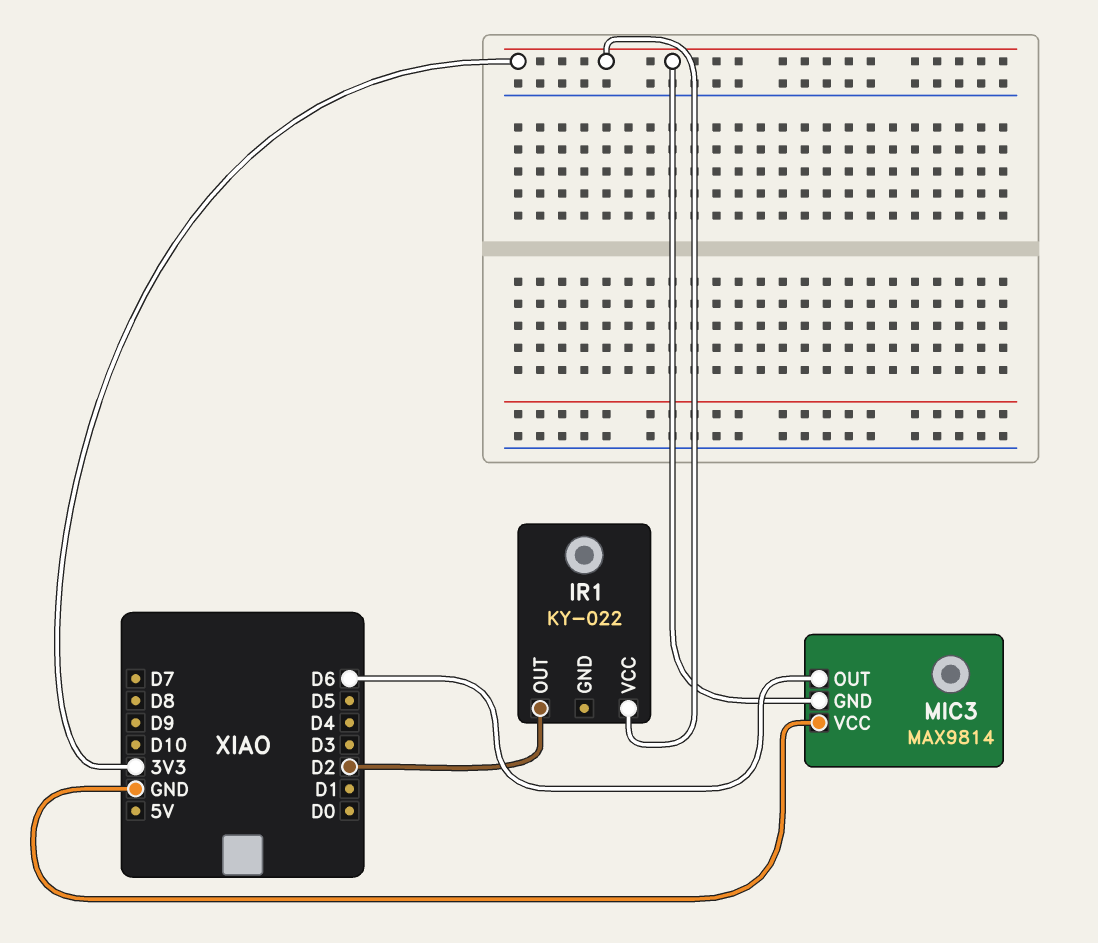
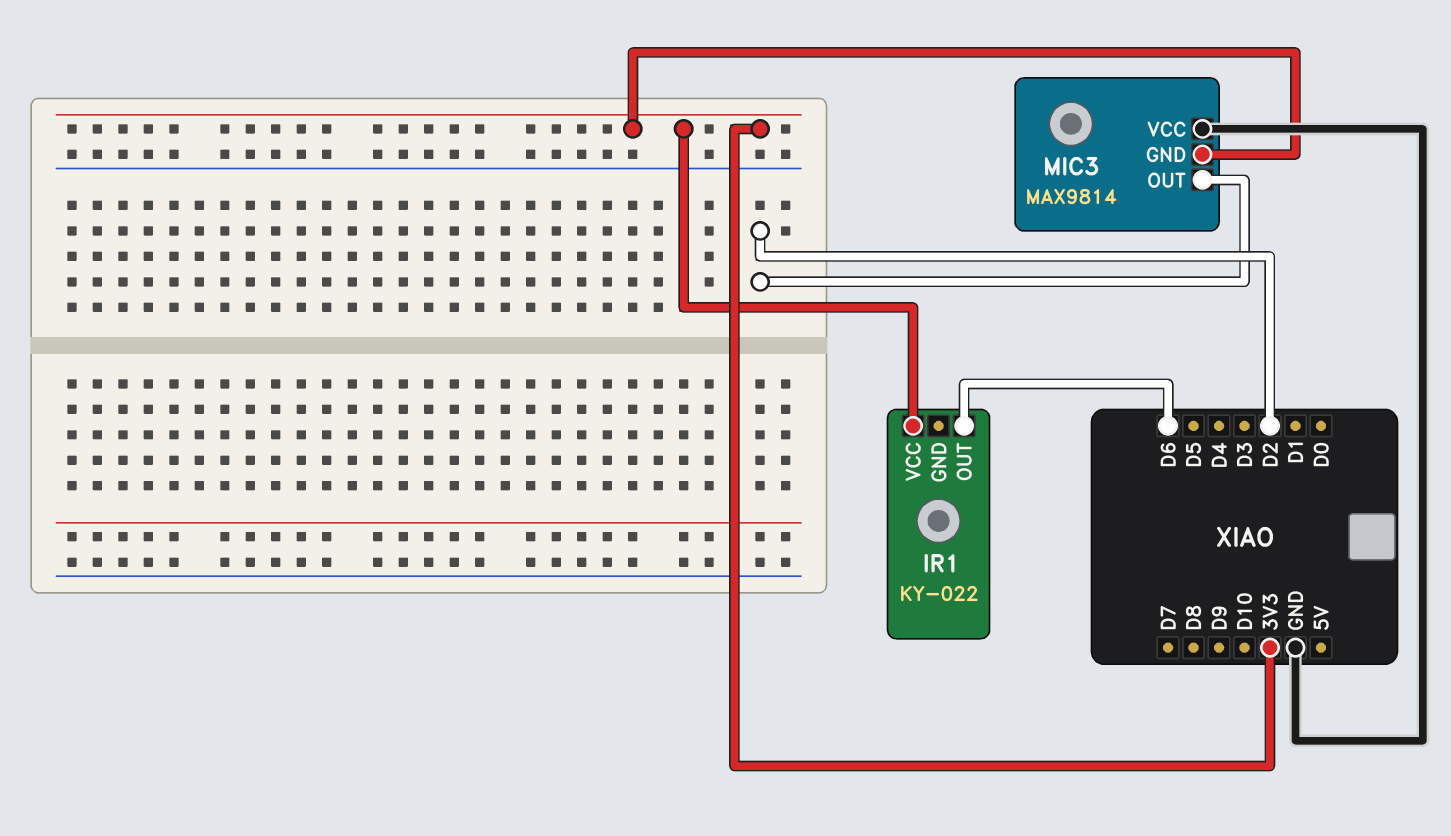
IR1 pin OUT: D2 -> D6
MIC3 pin OUT: D6 -> D2

